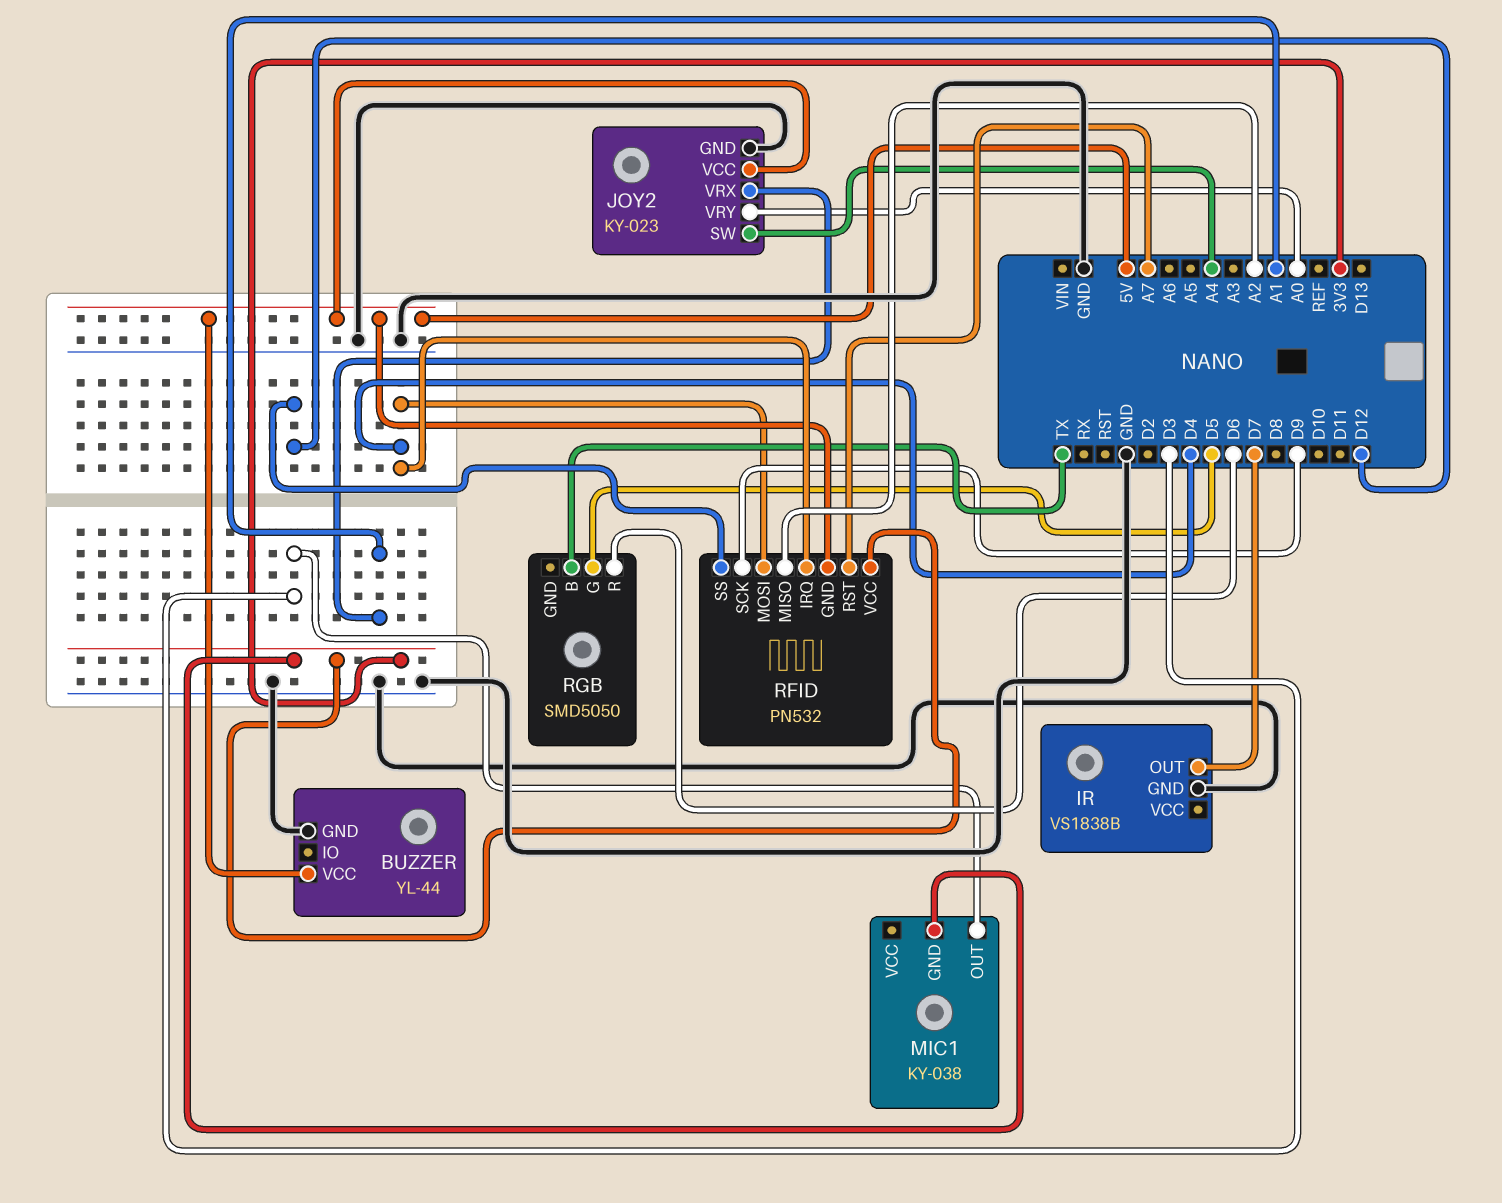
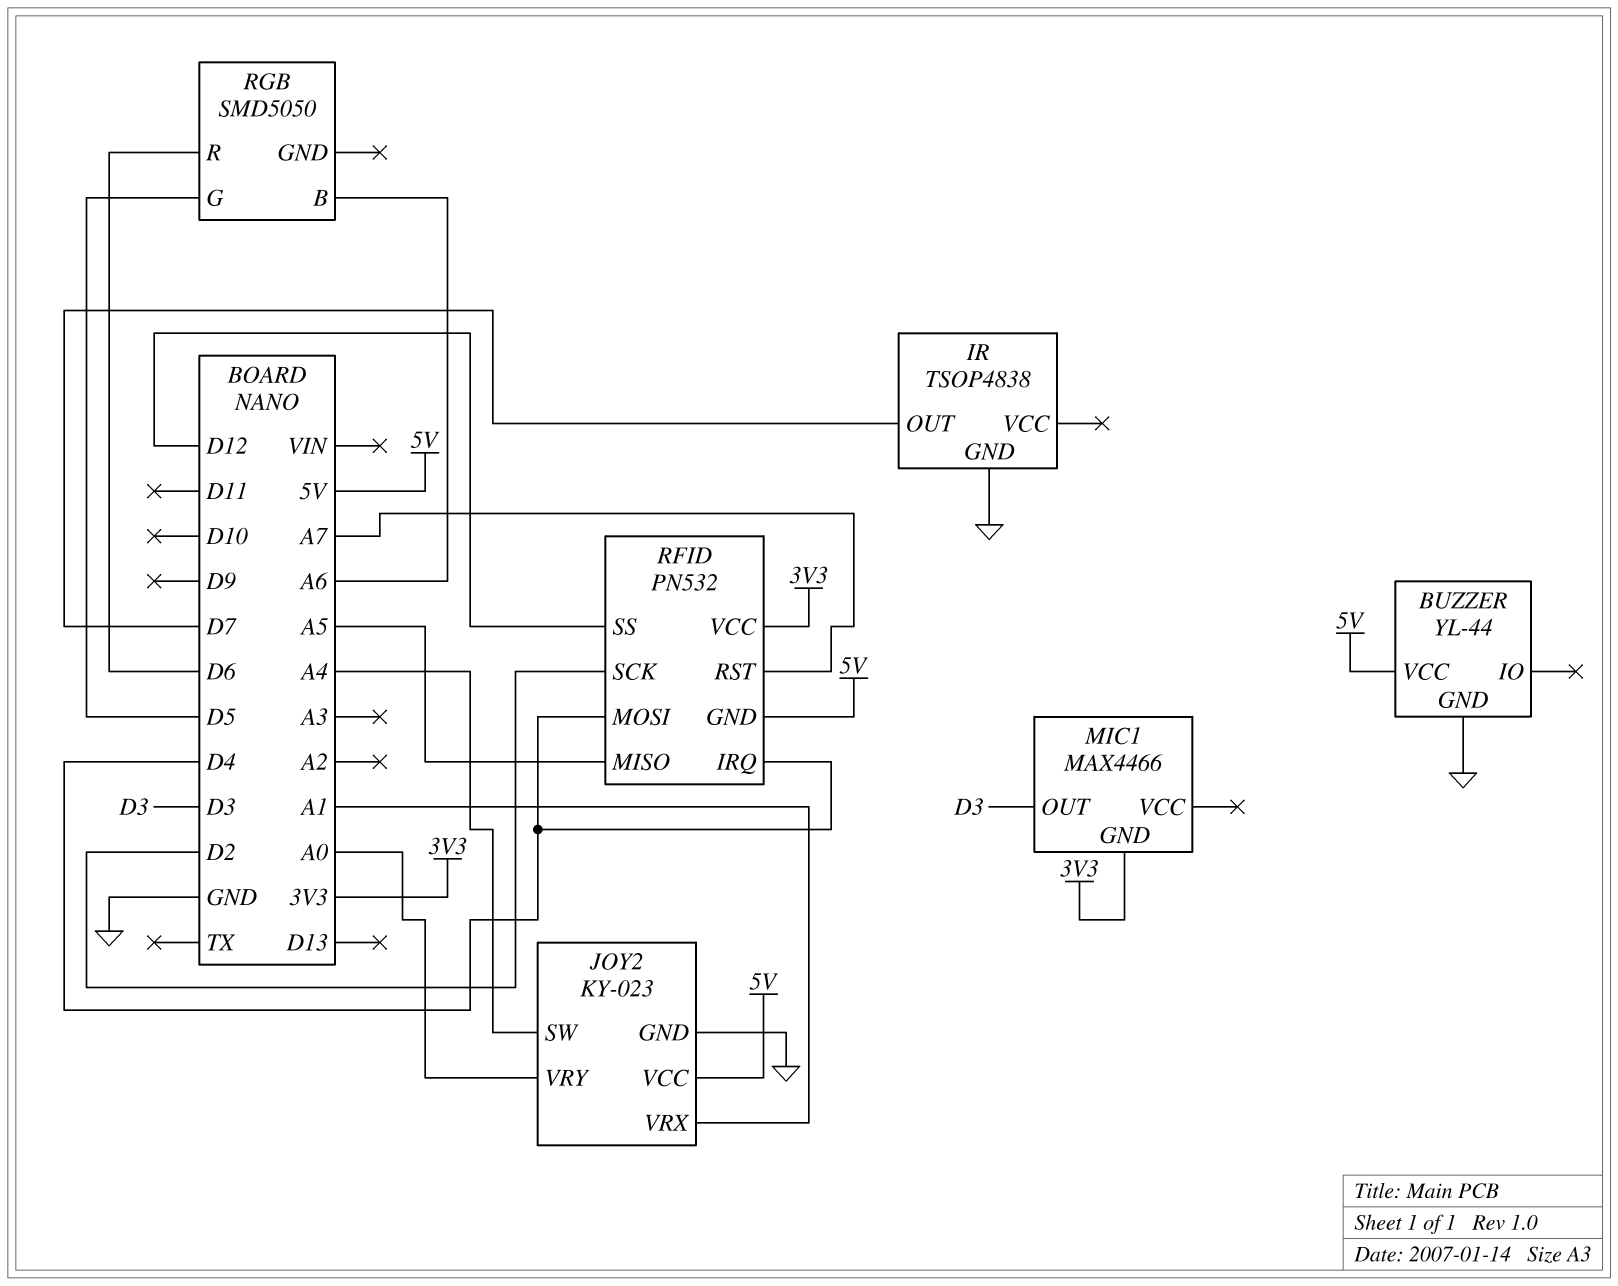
IR: VS1838B -> TSOP4838
MIC1: KY-038 -> MAX4466
RFID pin MISO: A2 -> A5
RFID pin SCK: D9 -> D2
RGB pin B: TX -> A6

